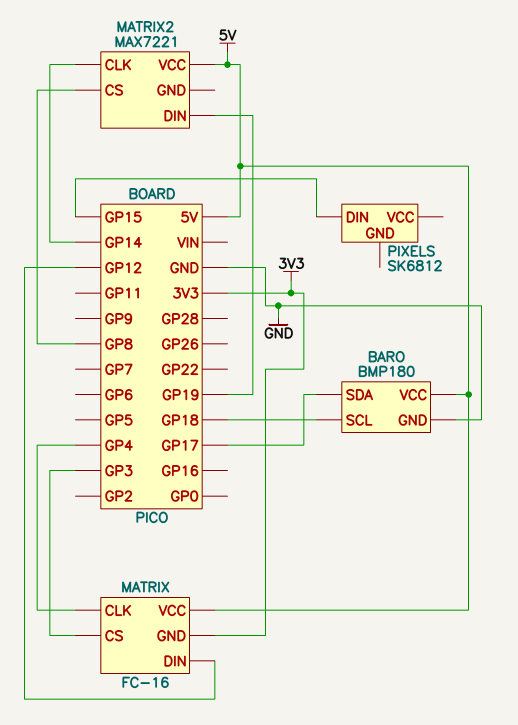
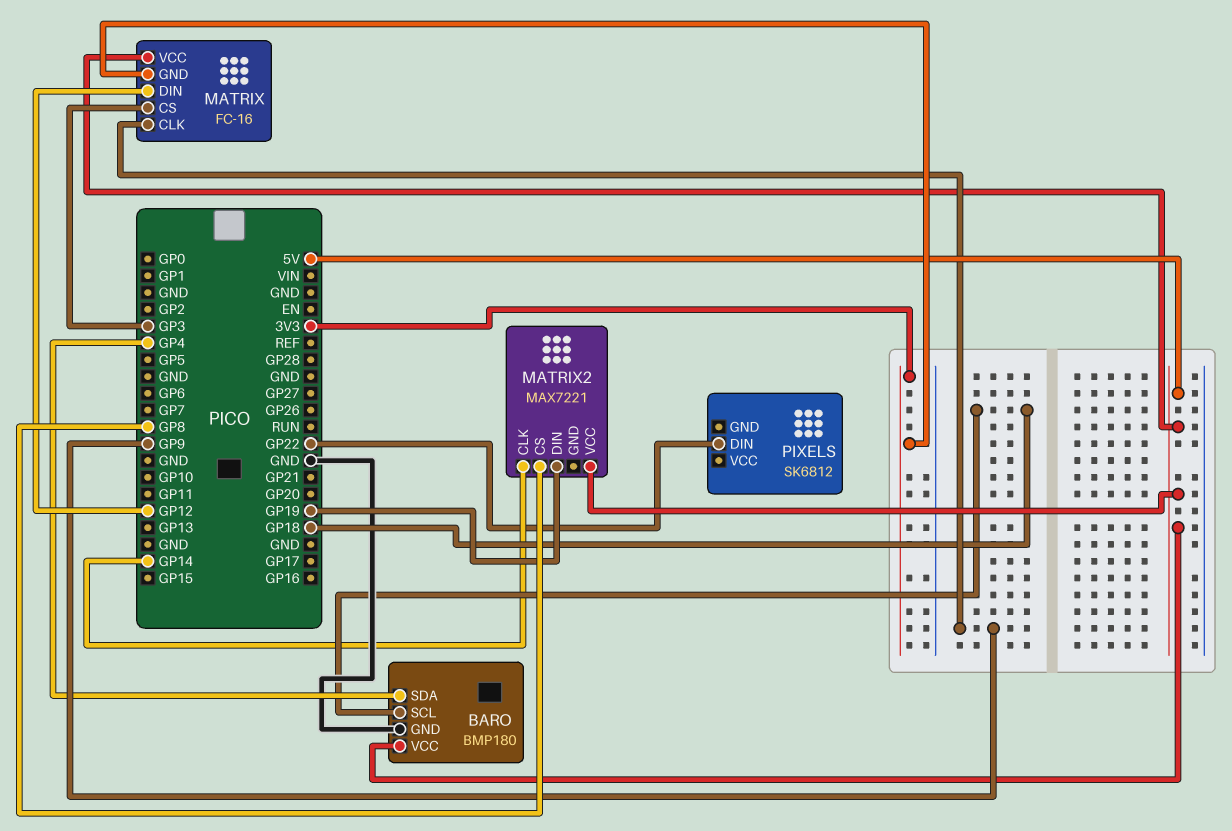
BARO pin SDA: GP17 -> GP4
MATRIX pin CLK: GP4 -> GP9
PIXELS pin DIN: GP15 -> GP22

